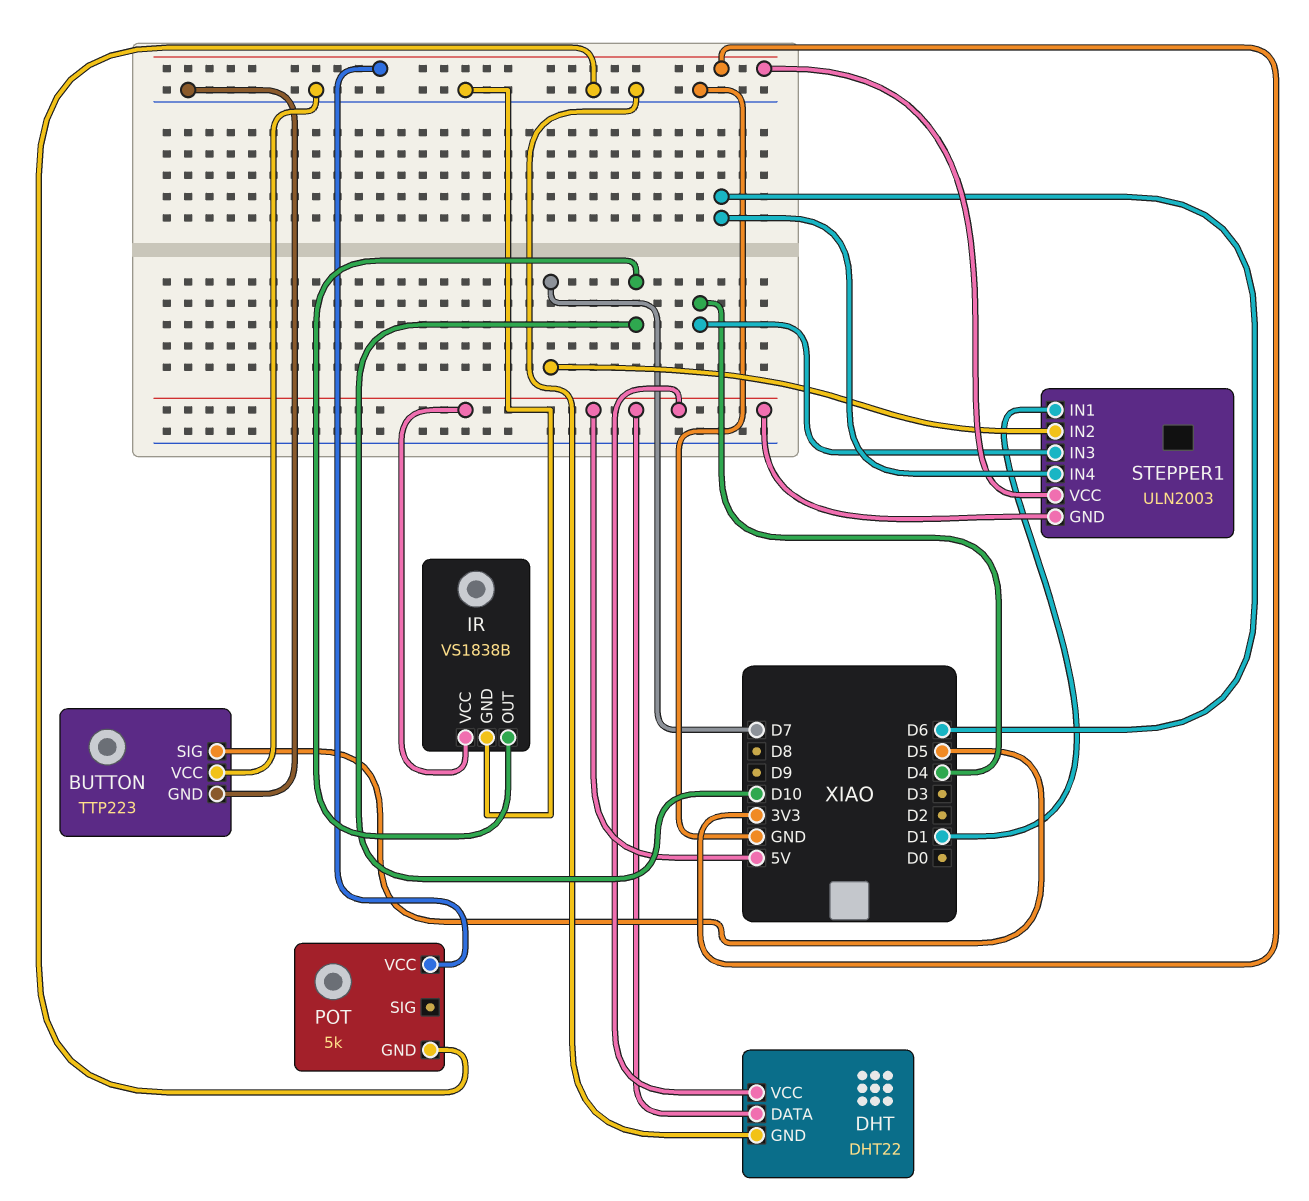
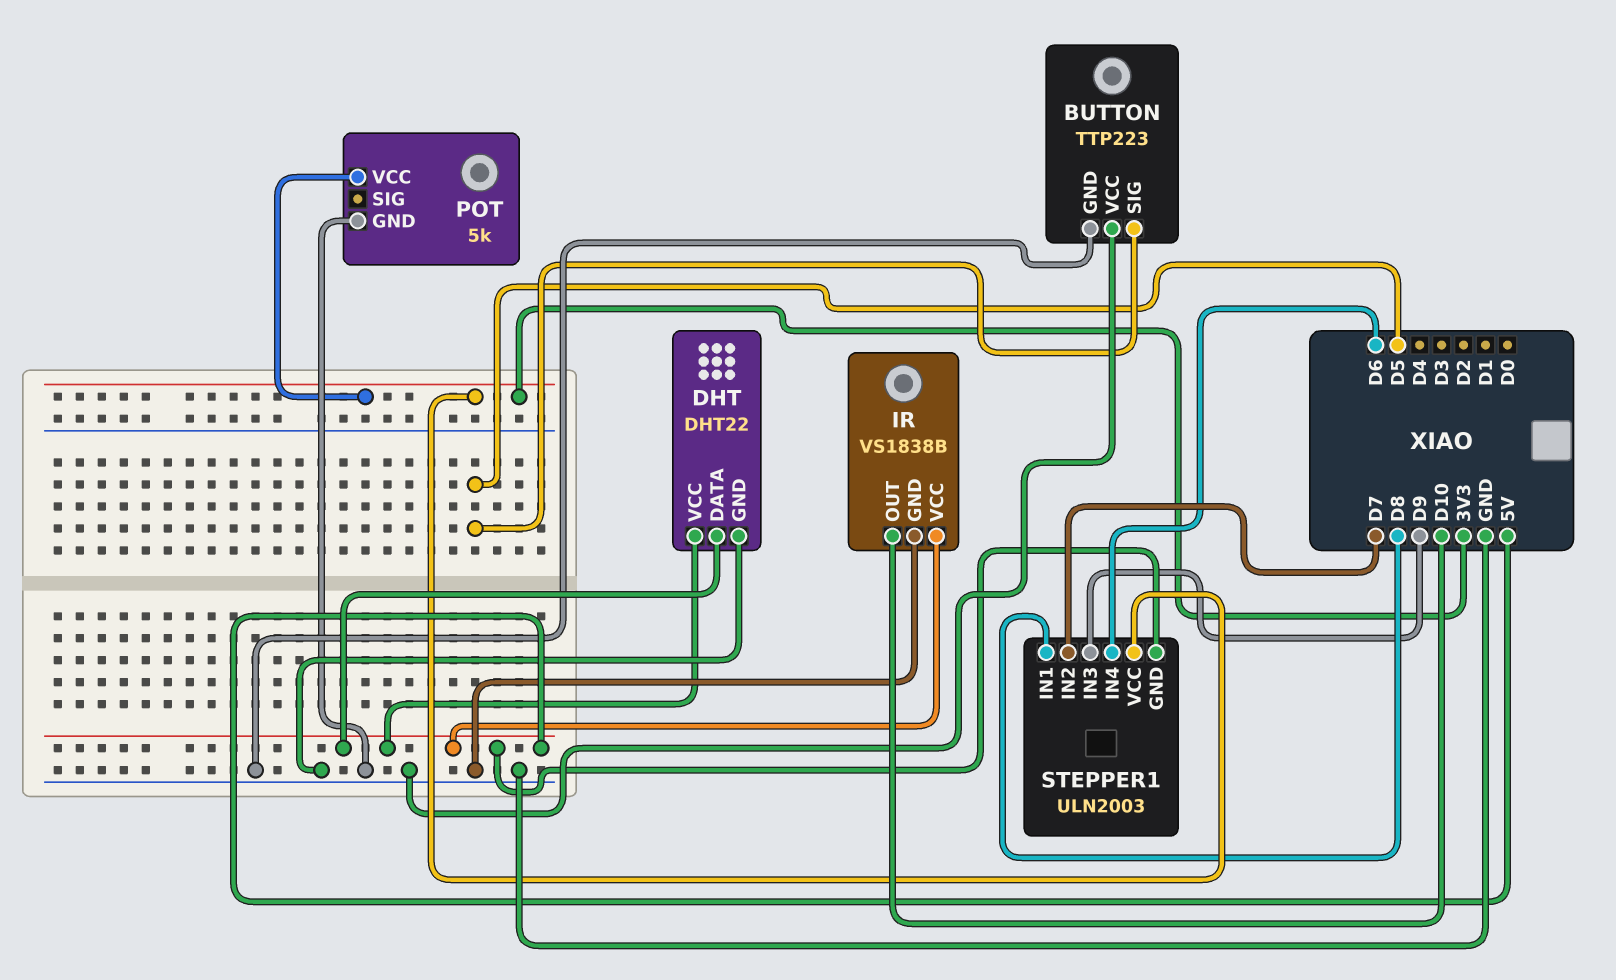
STEPPER1 pin IN1: D1 -> D8
STEPPER1 pin IN3: D4 -> D9

